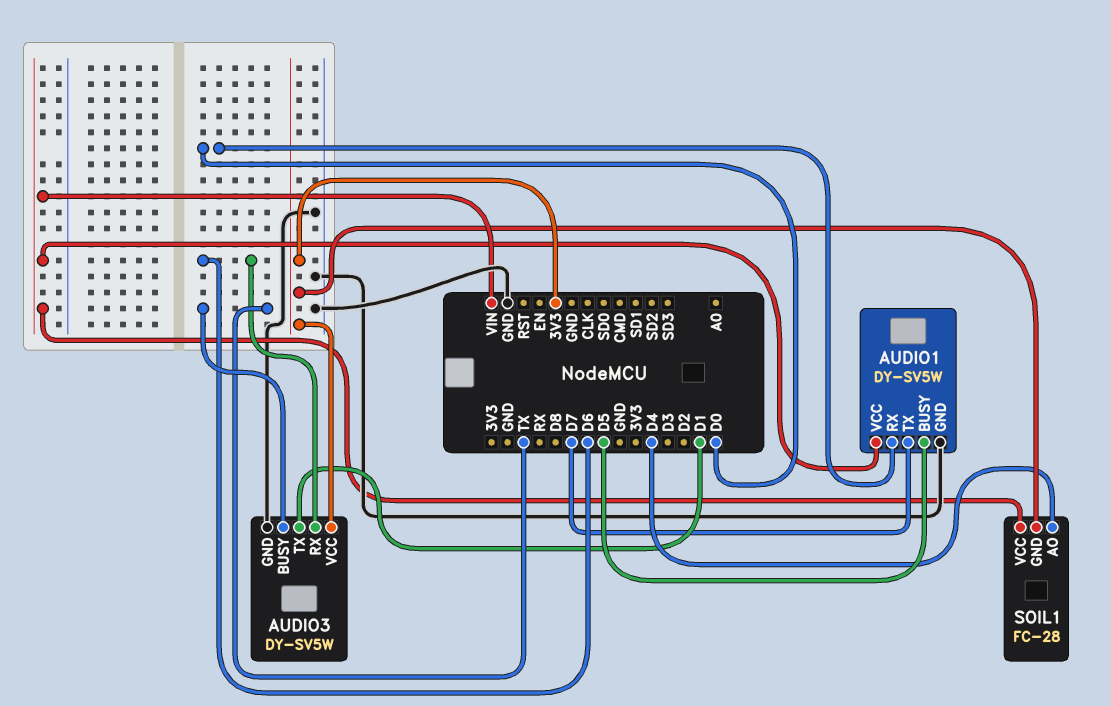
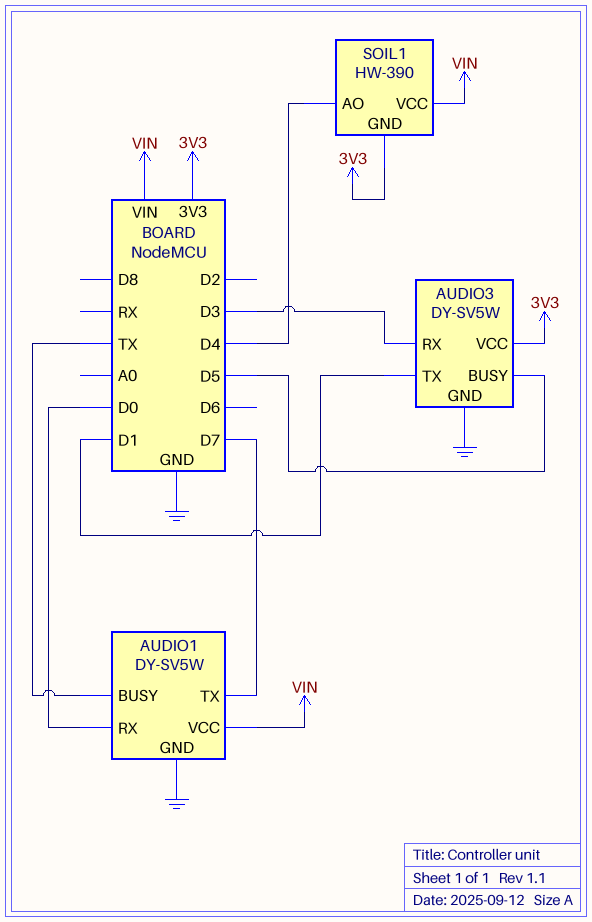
AUDIO1 pin BUSY: D5 -> TX
AUDIO3 pin BUSY: TX -> D5
AUDIO3 pin RX: D6 -> D3
SOIL1: FC-28 -> HW-390

